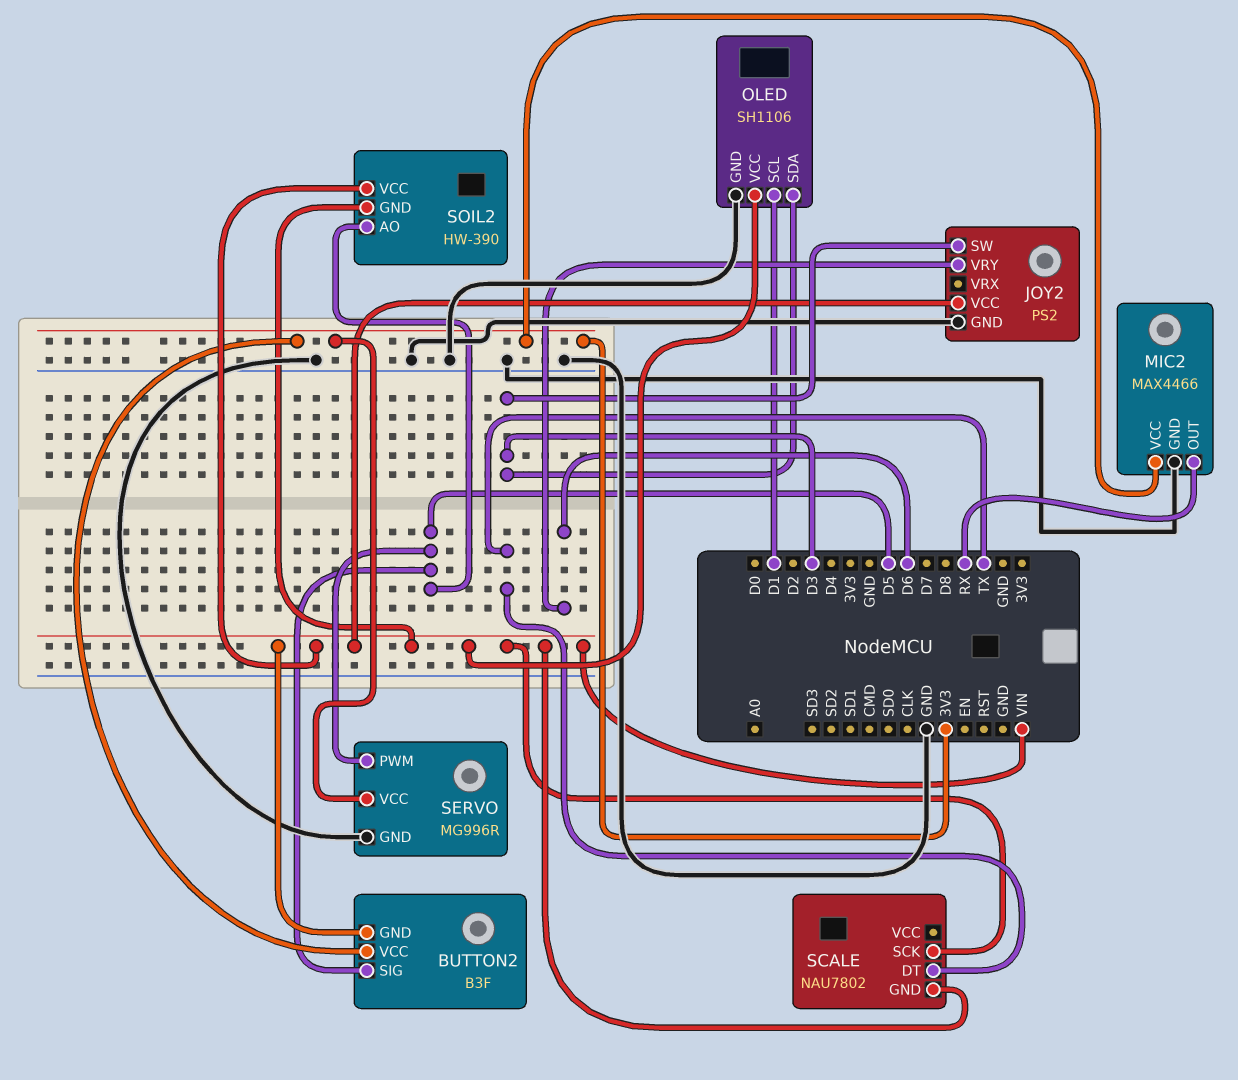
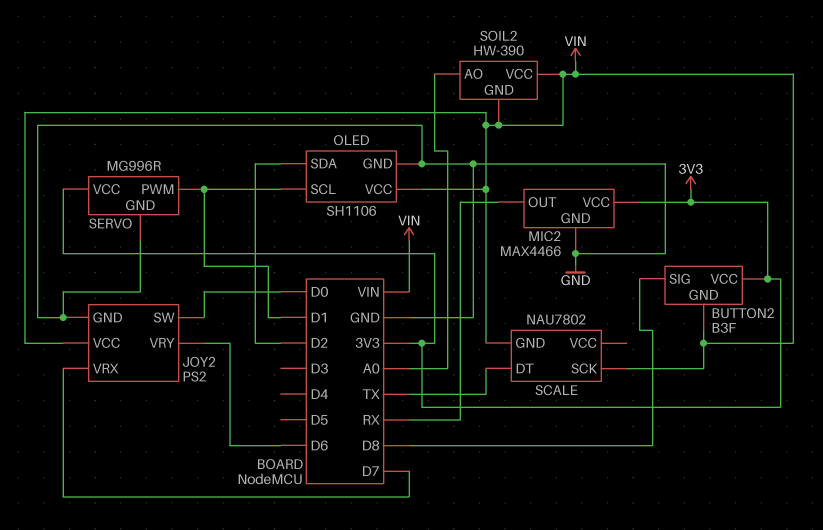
BUTTON2 pin SIG: D5 -> D8
JOY2 pin SW: D3 -> D0
JOY2 pin VRX: none -> D7
OLED pin SDA: D3 -> D2
SERVO pin PWM: D5 -> D1
SOIL2 pin AO: D5 -> A0

